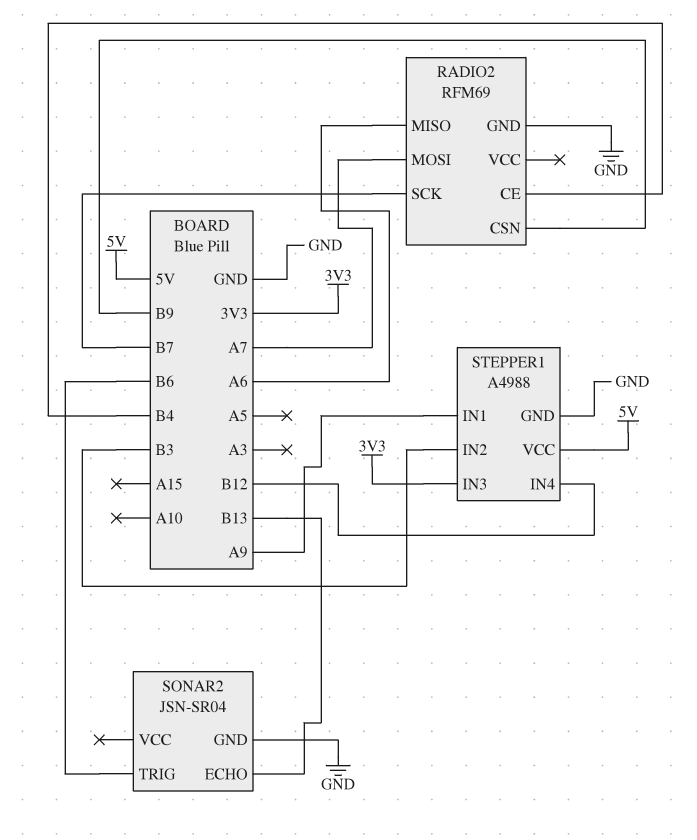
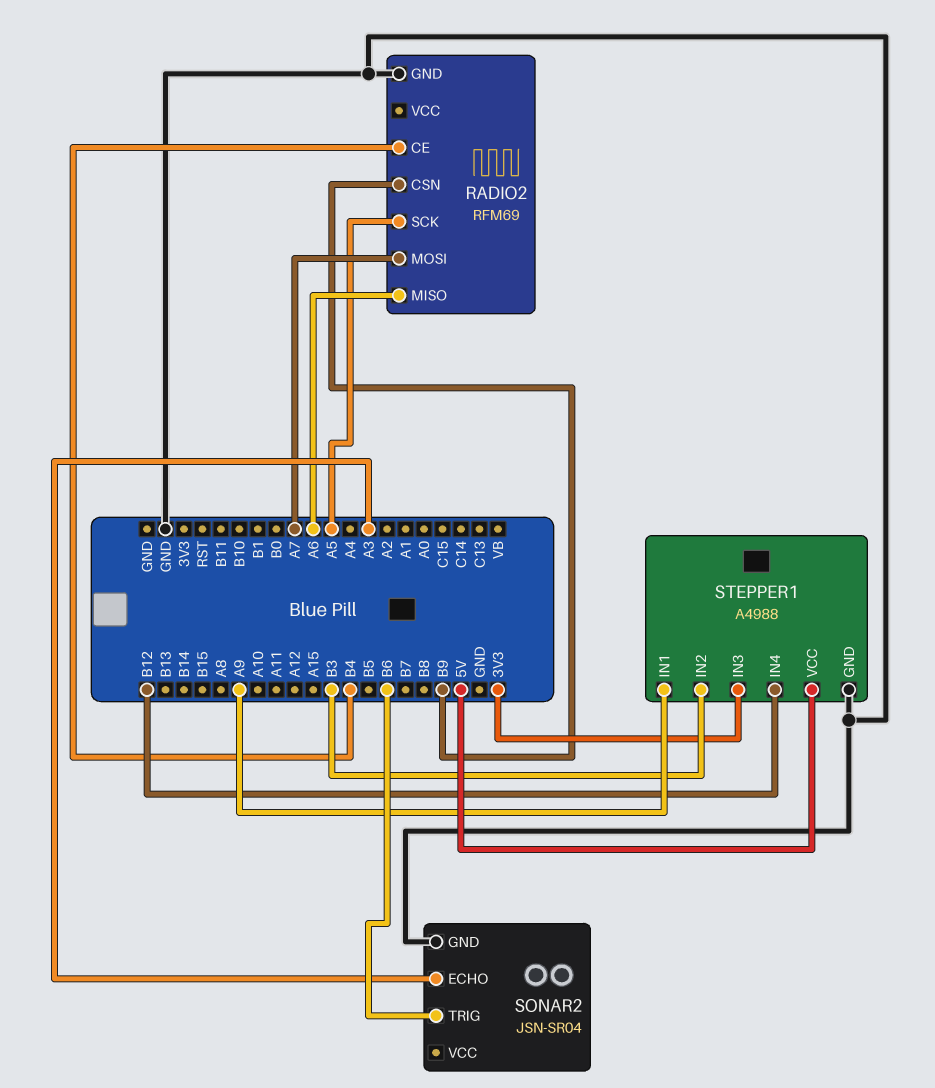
RADIO2 pin SCK: B7 -> A5
SONAR2 pin ECHO: B13 -> A3

